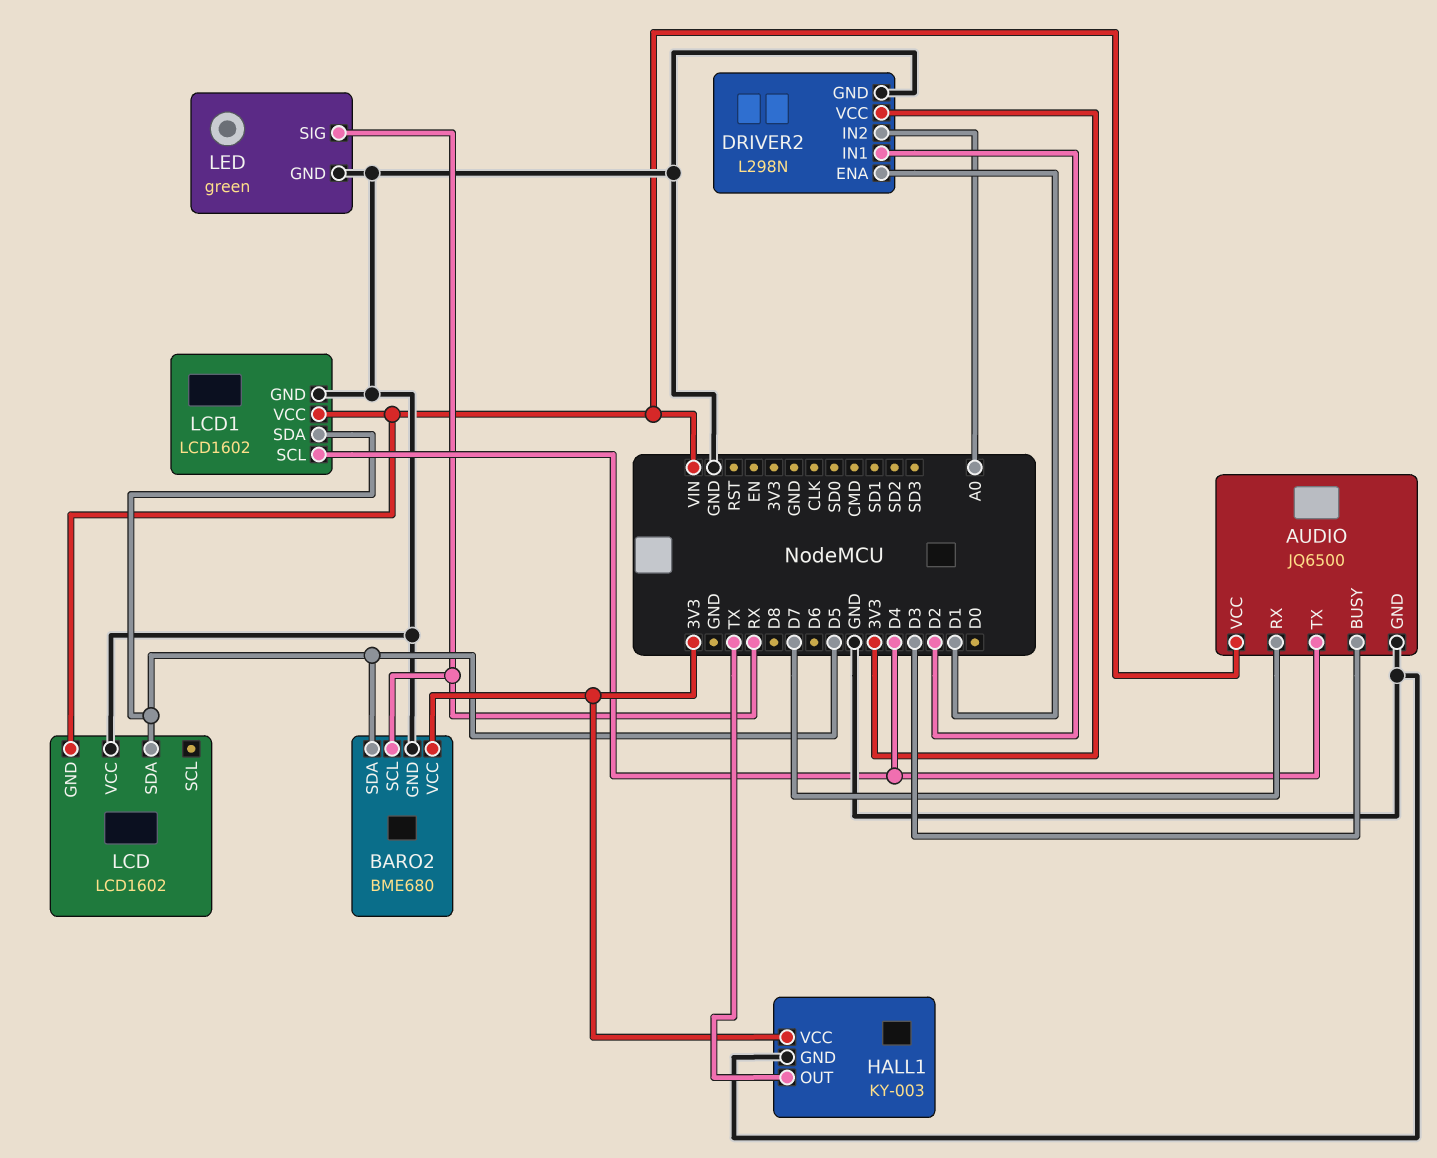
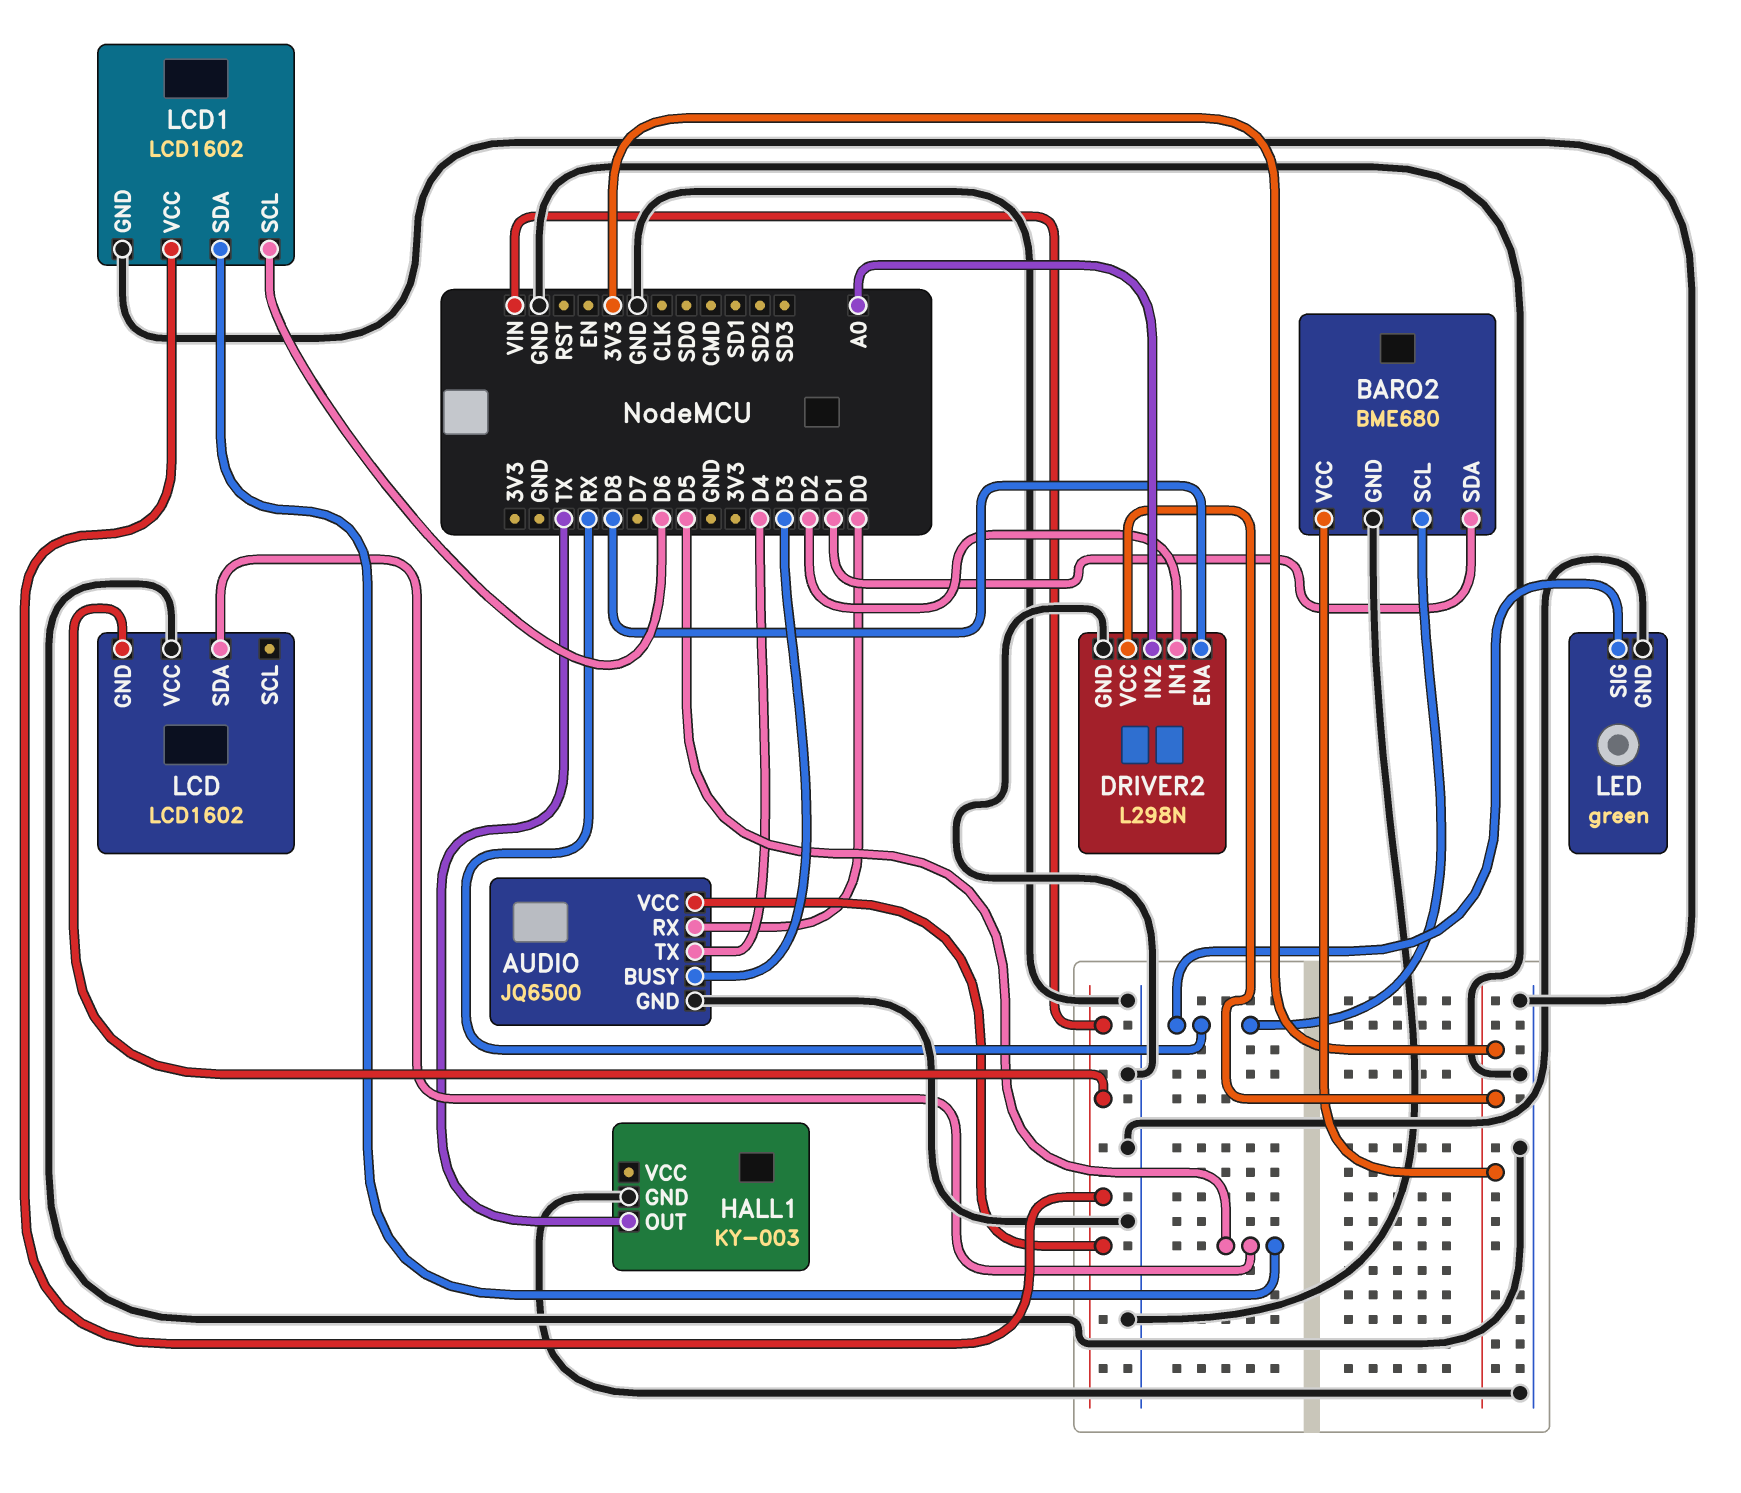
AUDIO pin RX: D7 -> D0
BARO2 pin SDA: D5 -> D1
DRIVER2 pin ENA: D1 -> D8
HALL1 pin VCC: 3V3 -> none
LCD1 pin SCL: D4 -> D6

